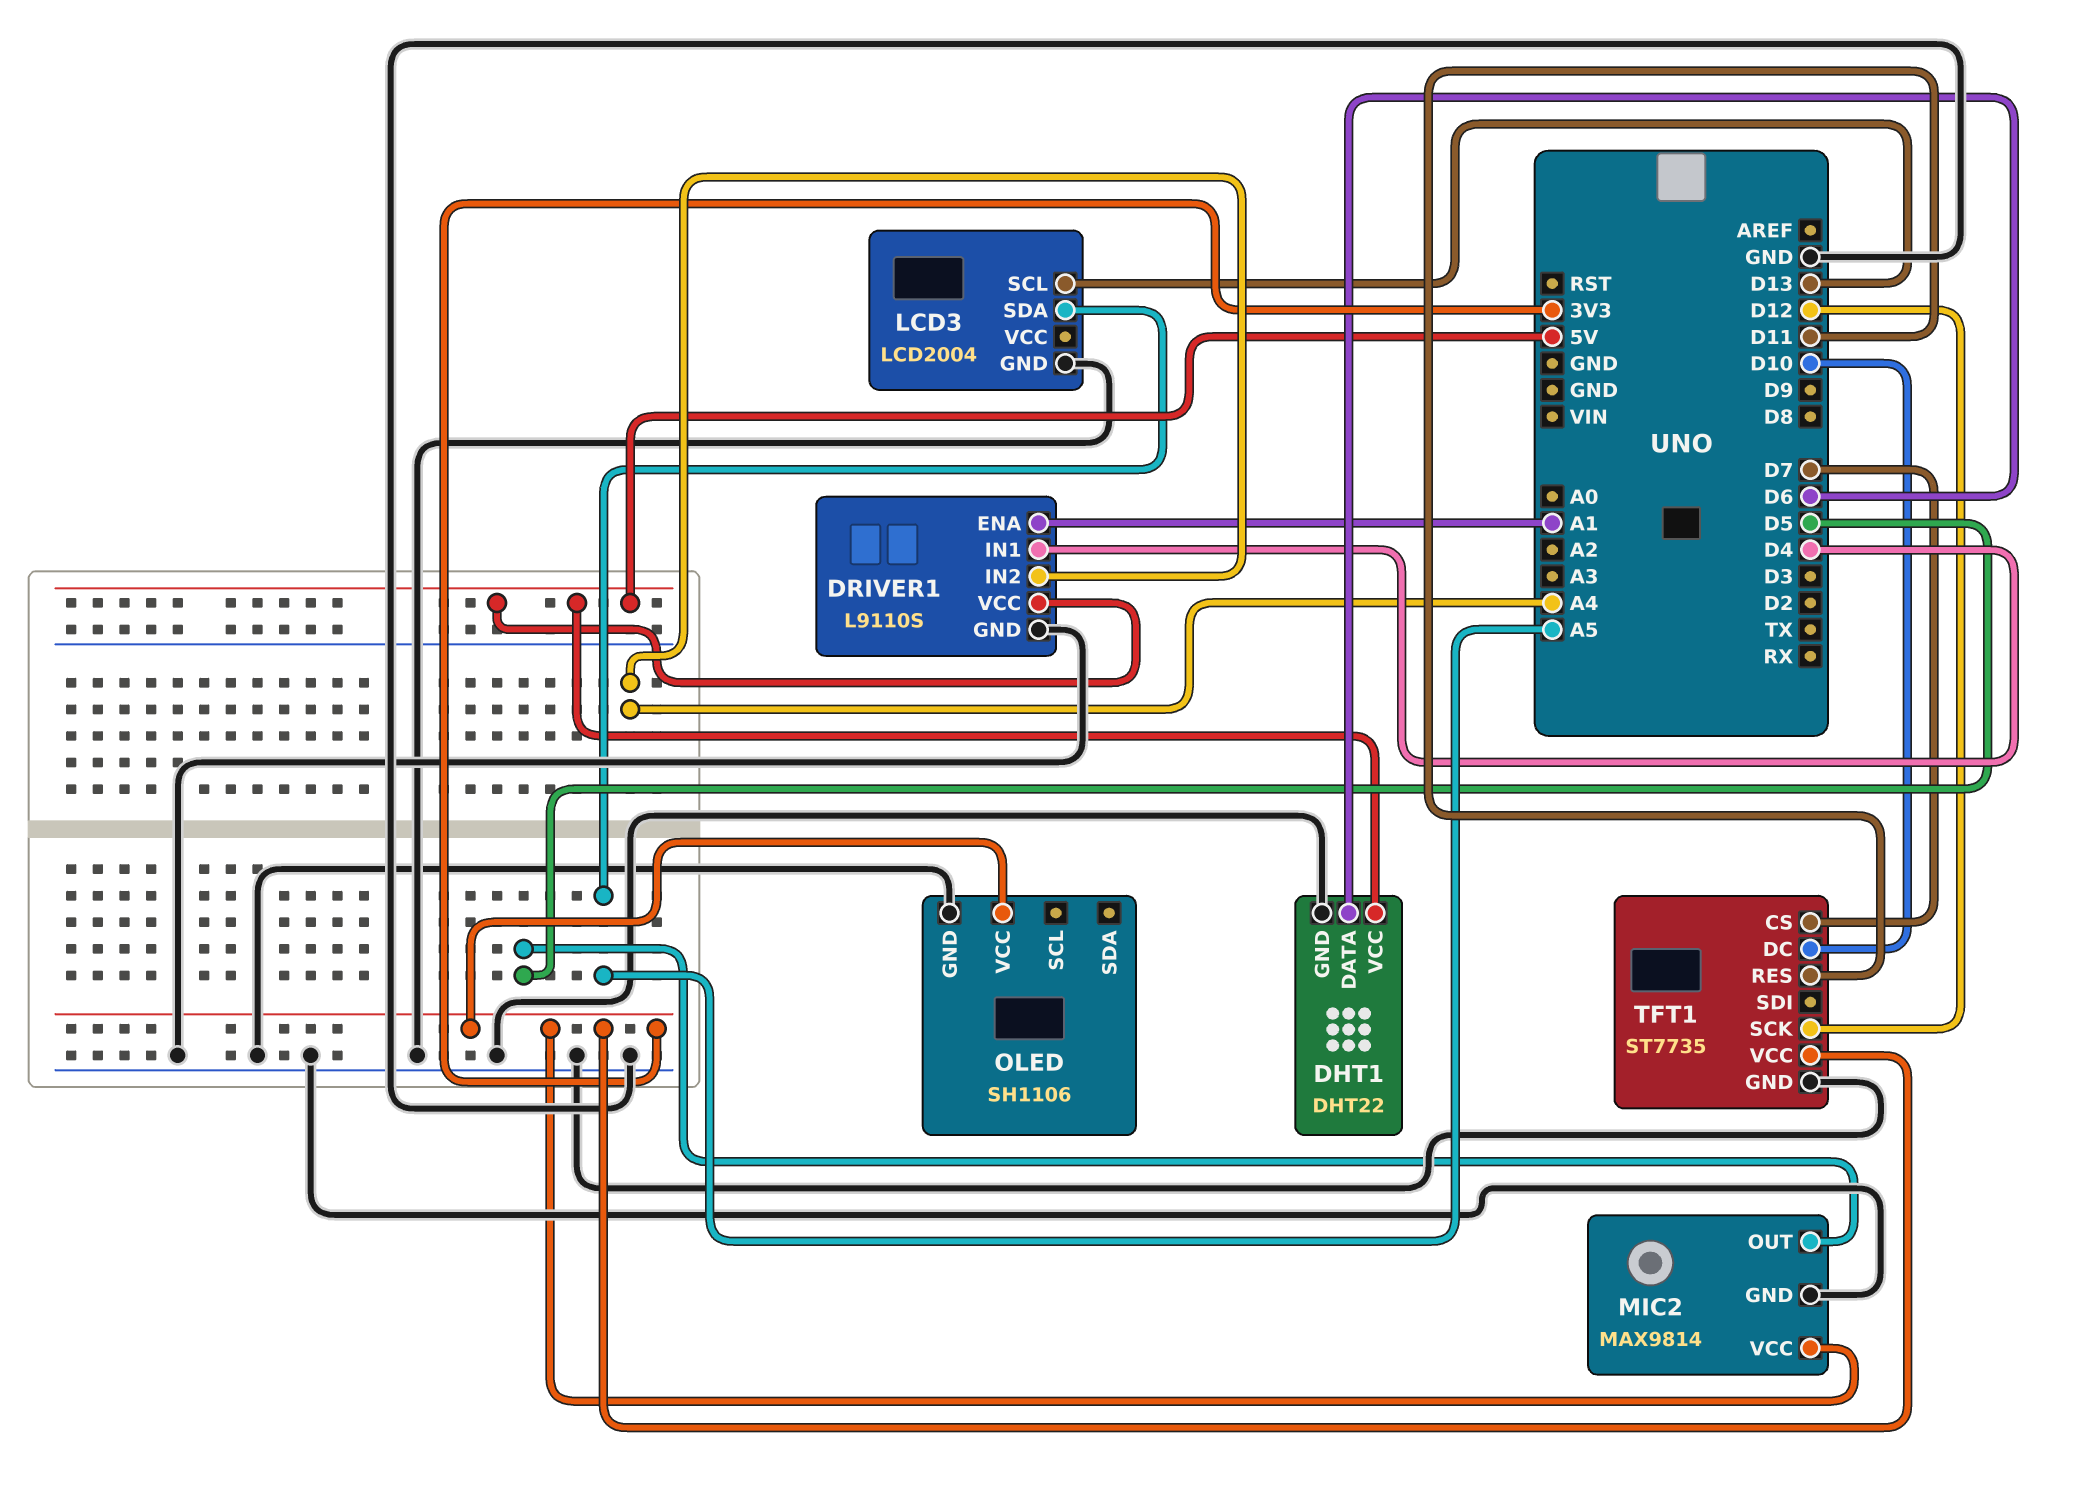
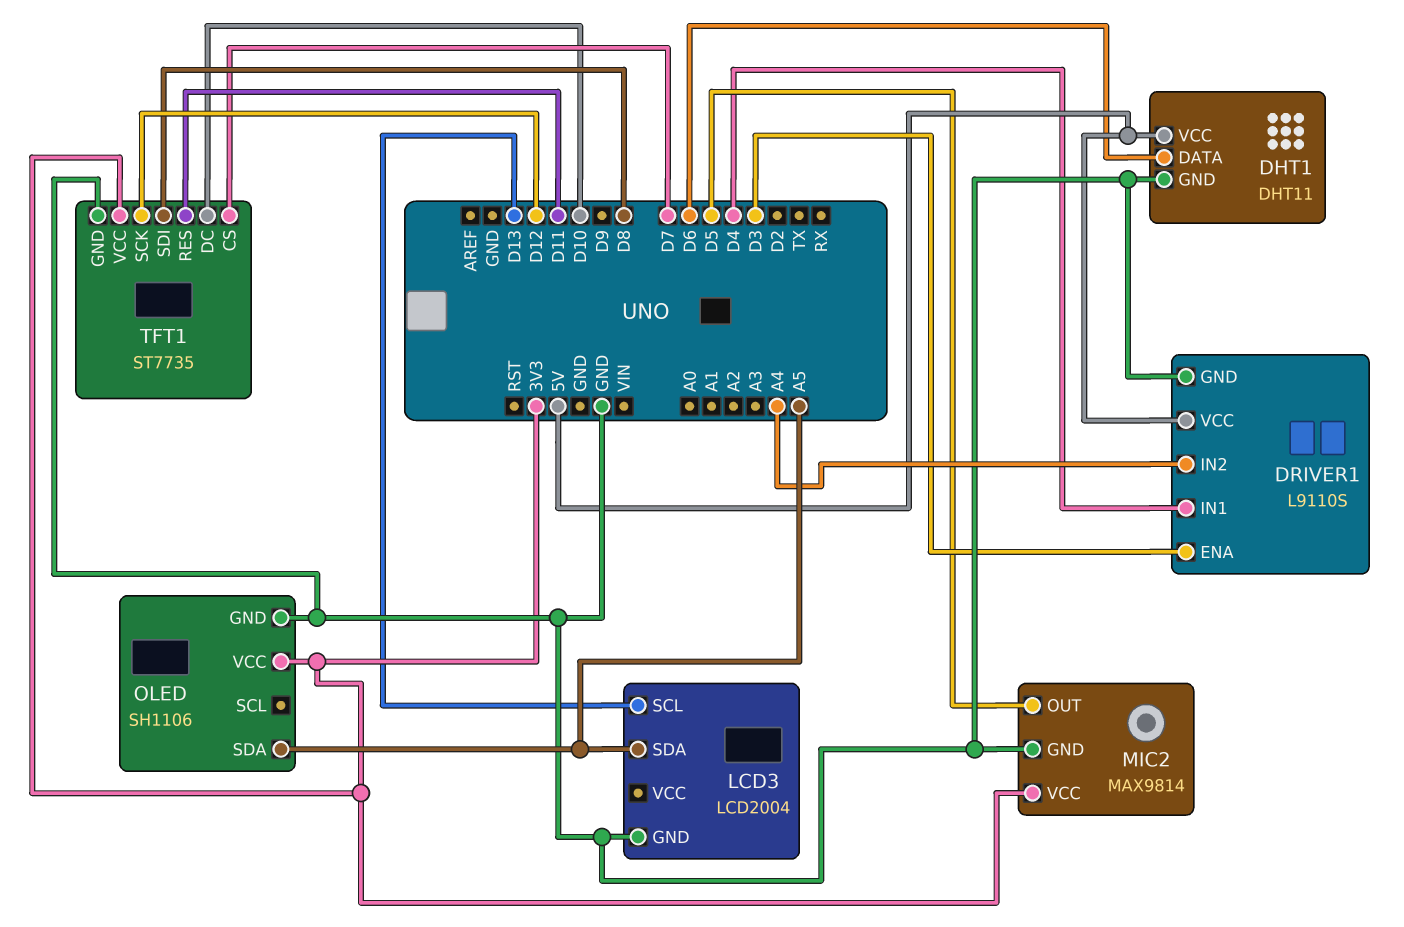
DHT1: DHT22 -> DHT11
DRIVER1 pin ENA: A1 -> D3
OLED pin SDA: none -> A5
TFT1 pin SDI: none -> D8

